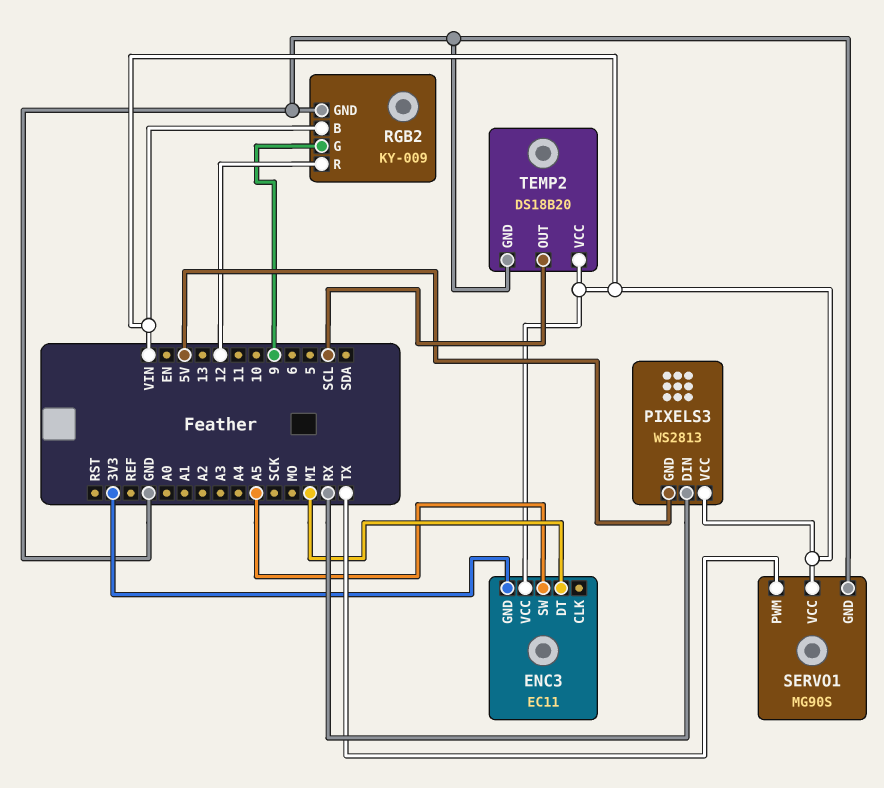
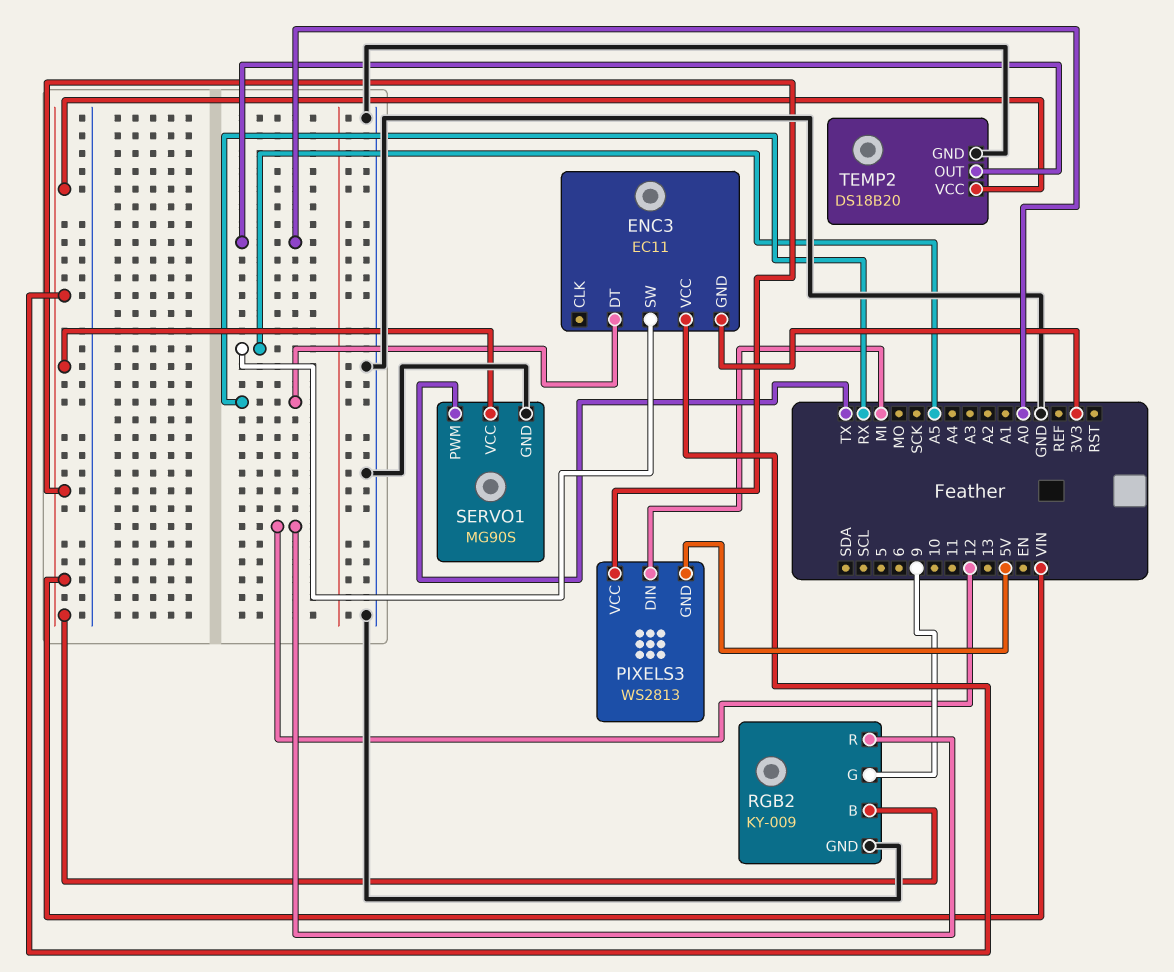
ENC3 pin DT: MI -> RX
PIXELS3 pin DIN: RX -> MI
TEMP2 pin OUT: SCL -> A0

